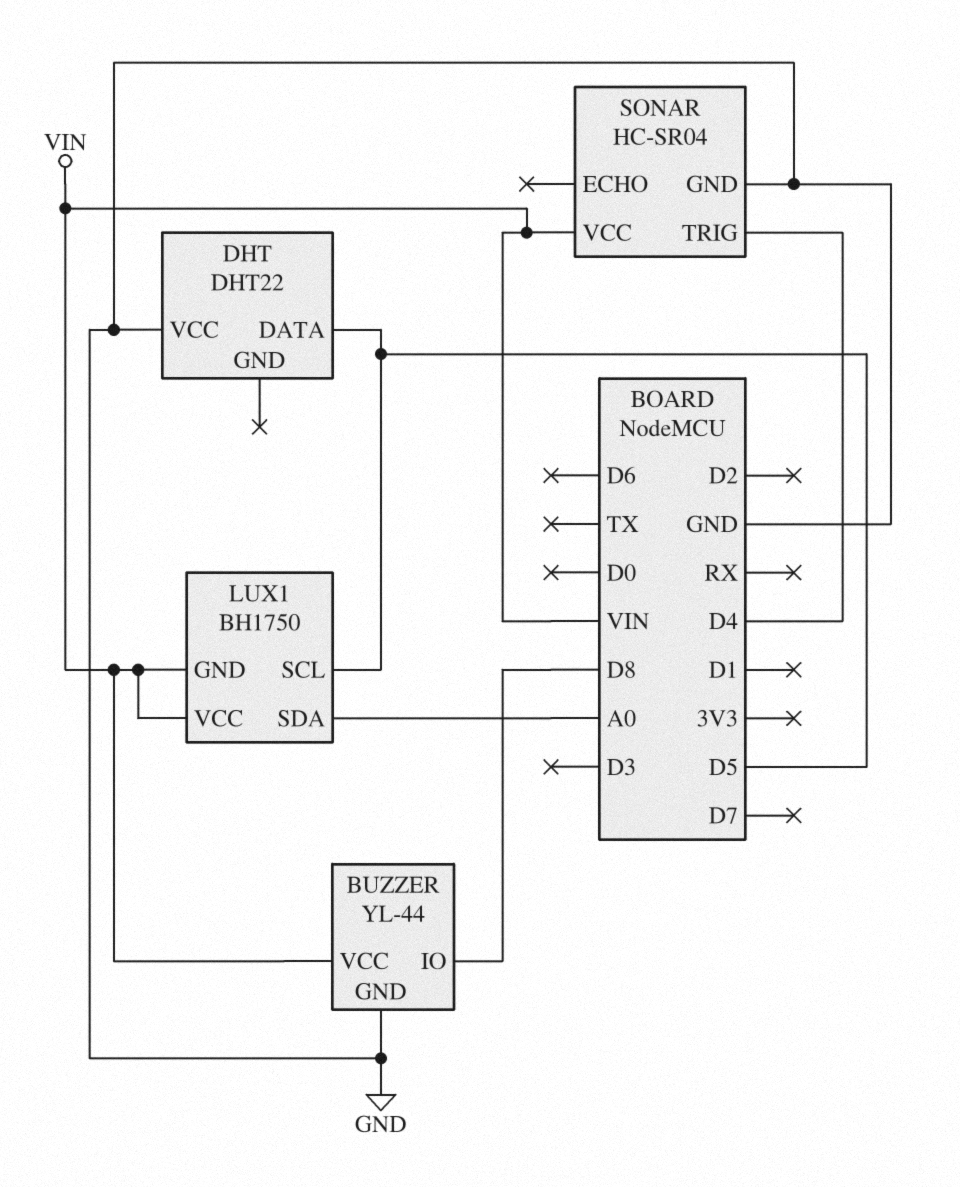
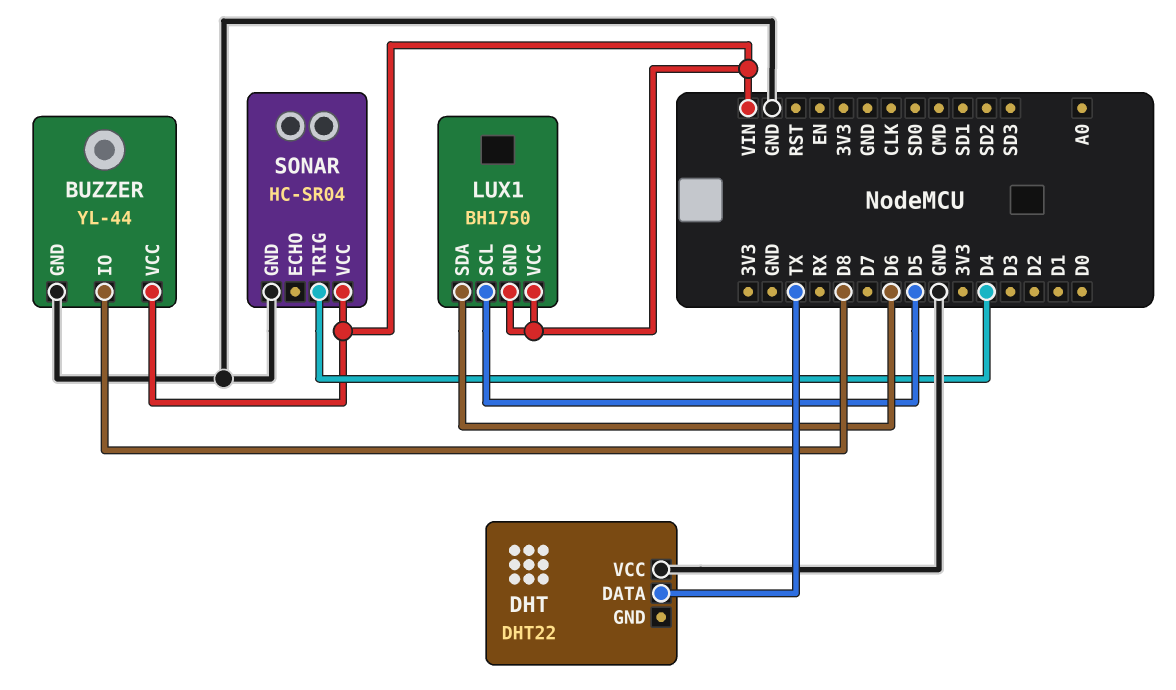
DHT pin DATA: D5 -> TX
LUX1 pin SDA: A0 -> D6

